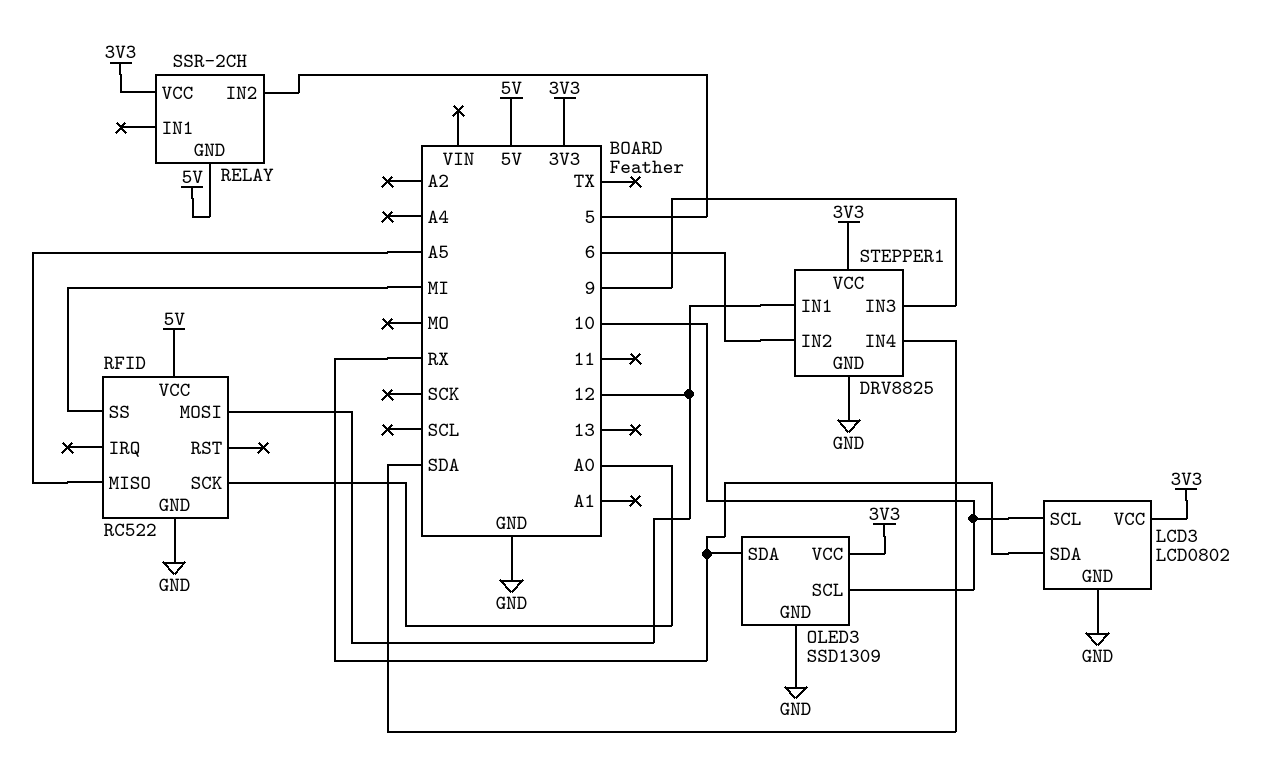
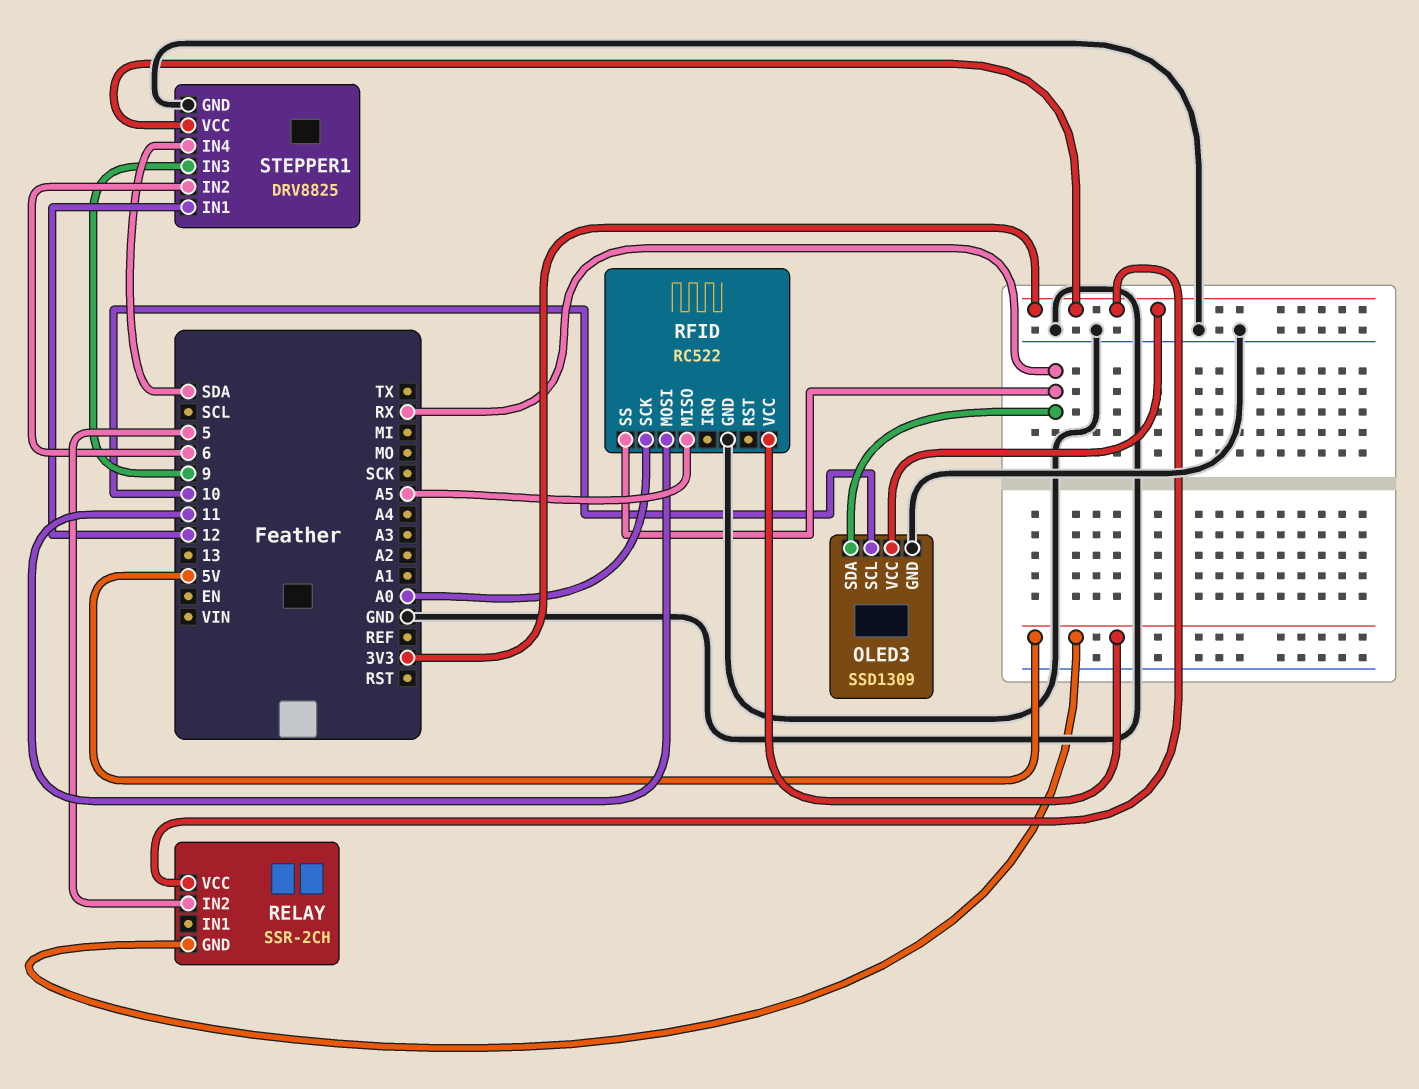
LCD3: LCD0802 -> none
LCD3 pin GND: GND -> none
LCD3 pin SCL: 10 -> none
LCD3 pin SDA: RX -> none
LCD3 pin VCC: 3V3 -> none
RFID pin MOSI: 12 -> 11
RFID pin SS: MI -> RX

